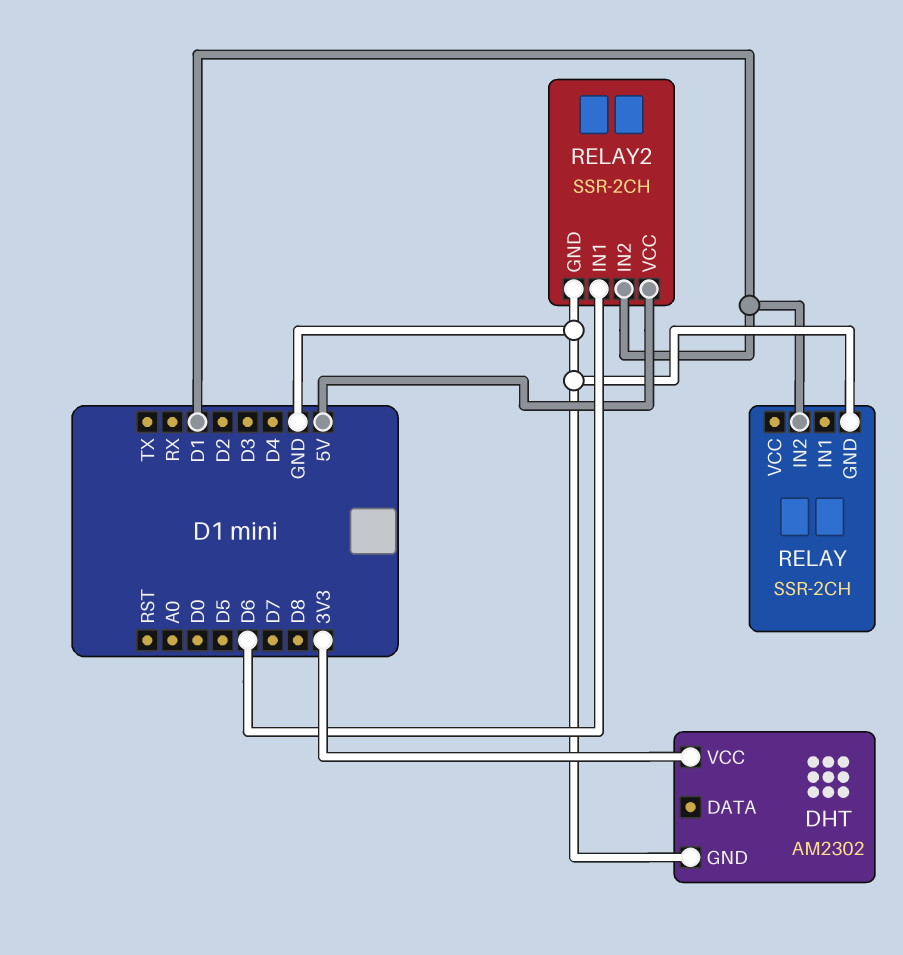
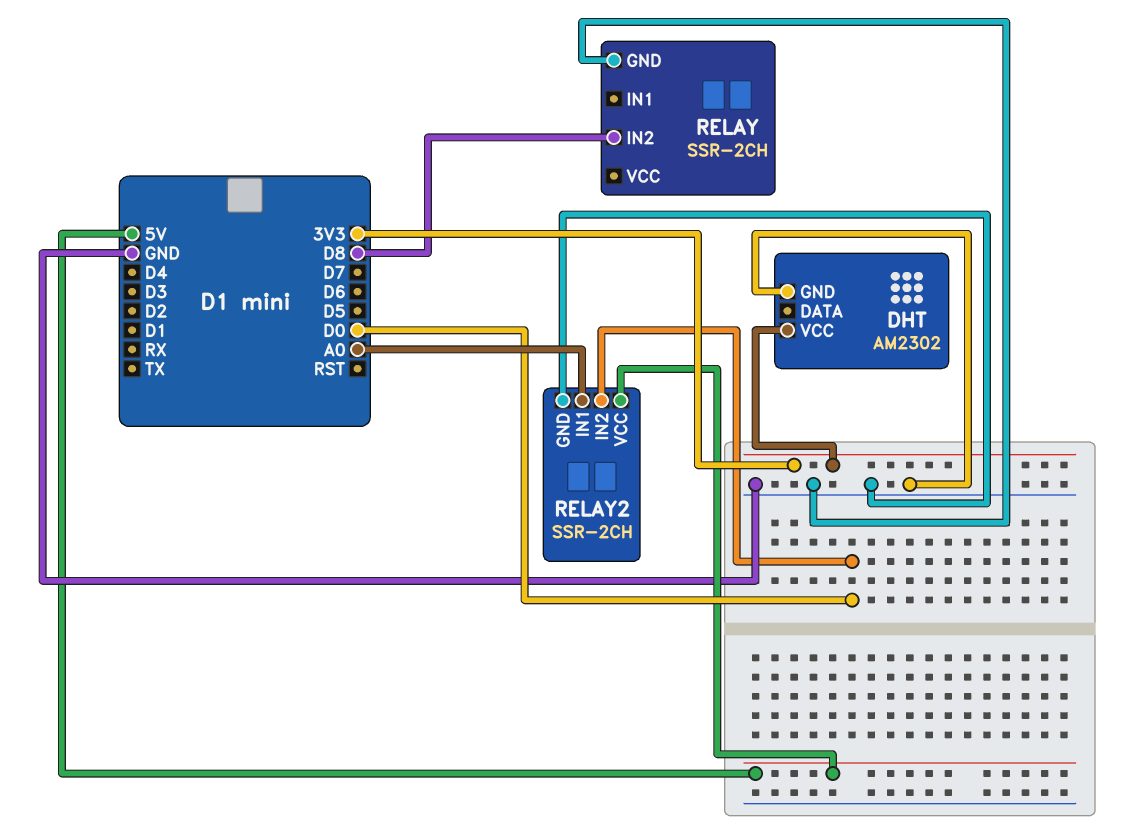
RELAY pin IN2: D1 -> D8
RELAY2 pin IN1: D6 -> A0
RELAY2 pin IN2: D1 -> D0

